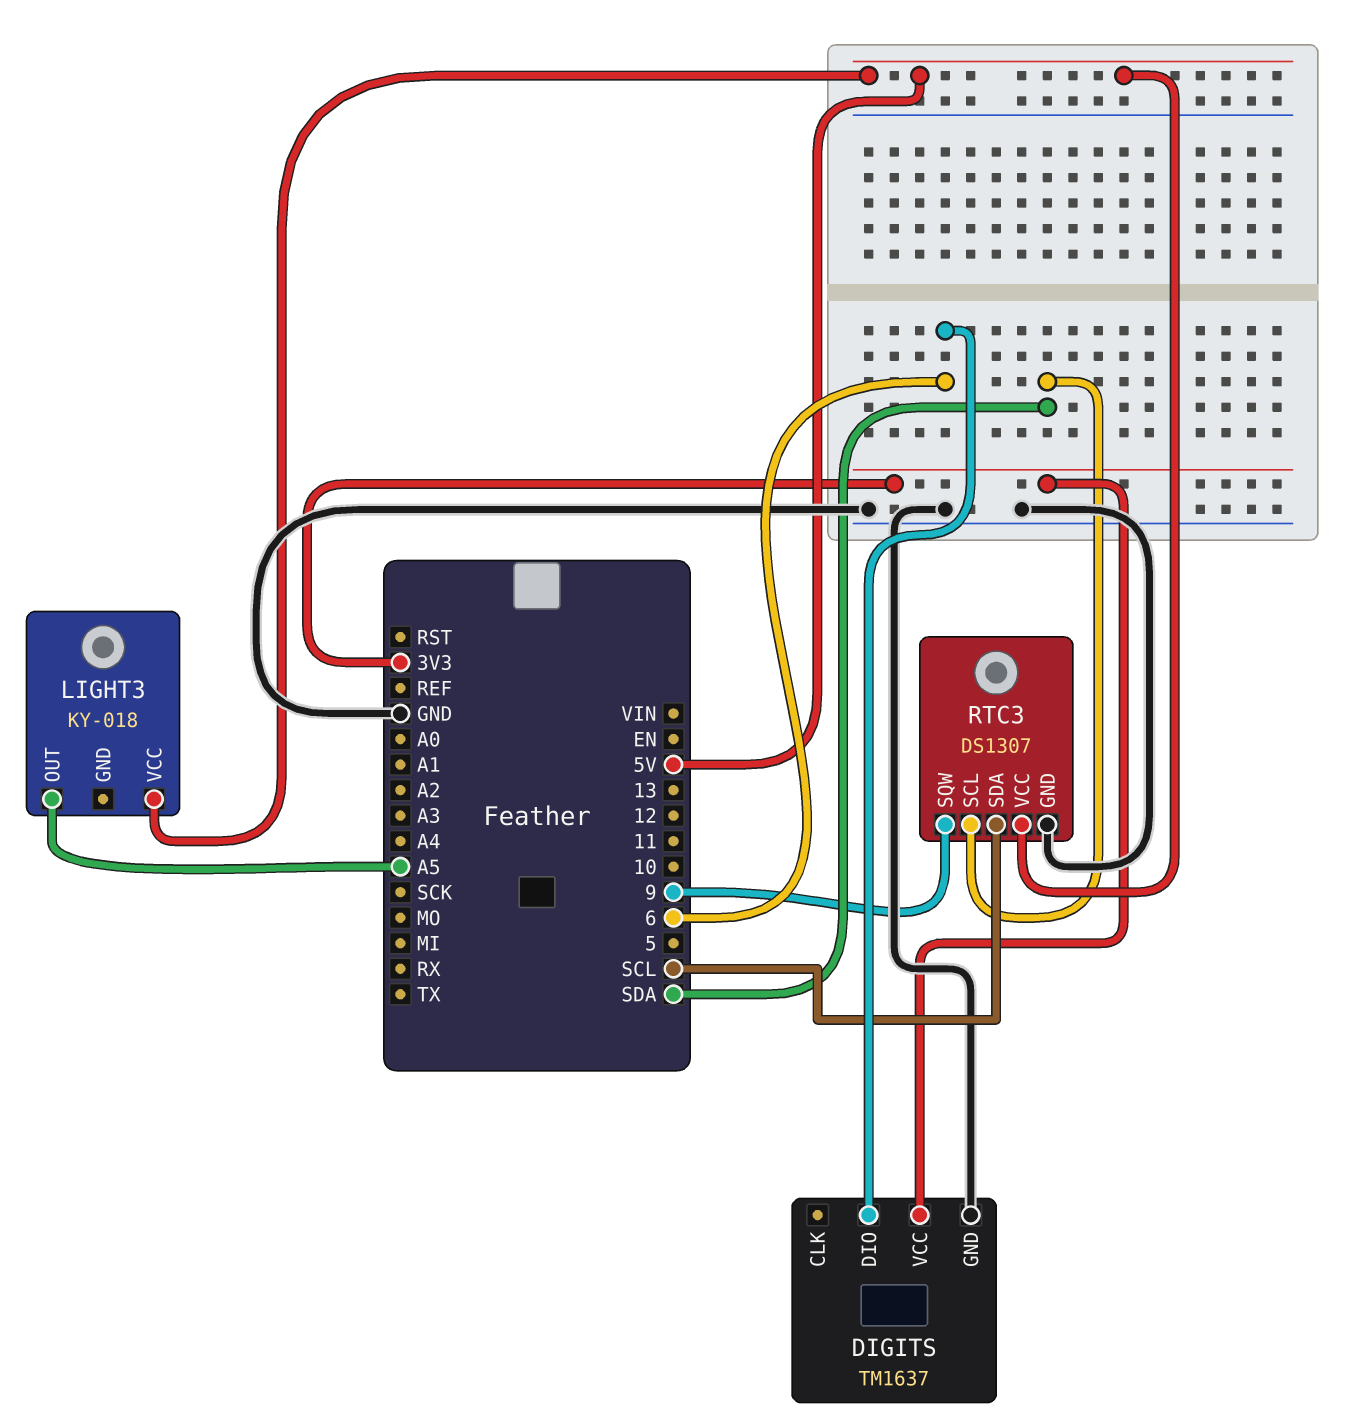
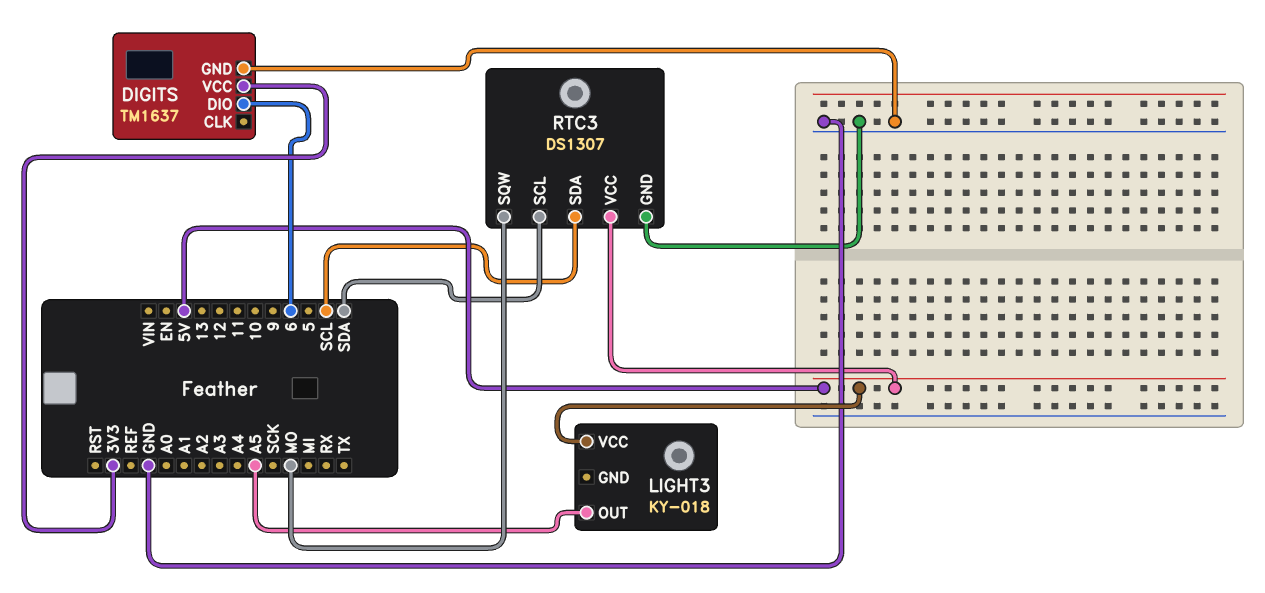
RTC3 pin SQW: 9 -> MO

